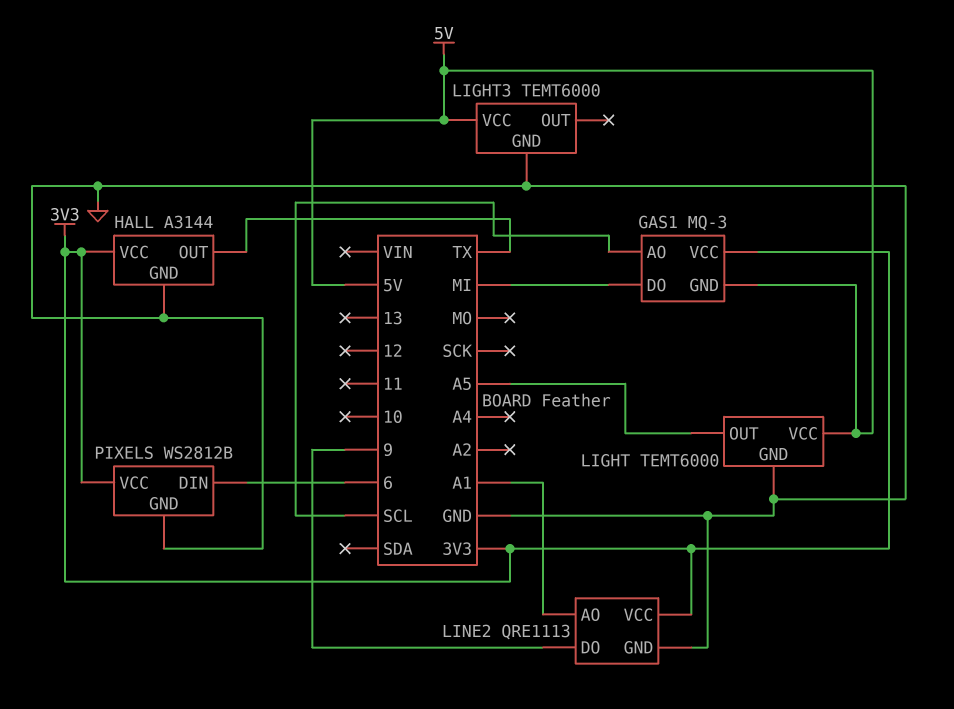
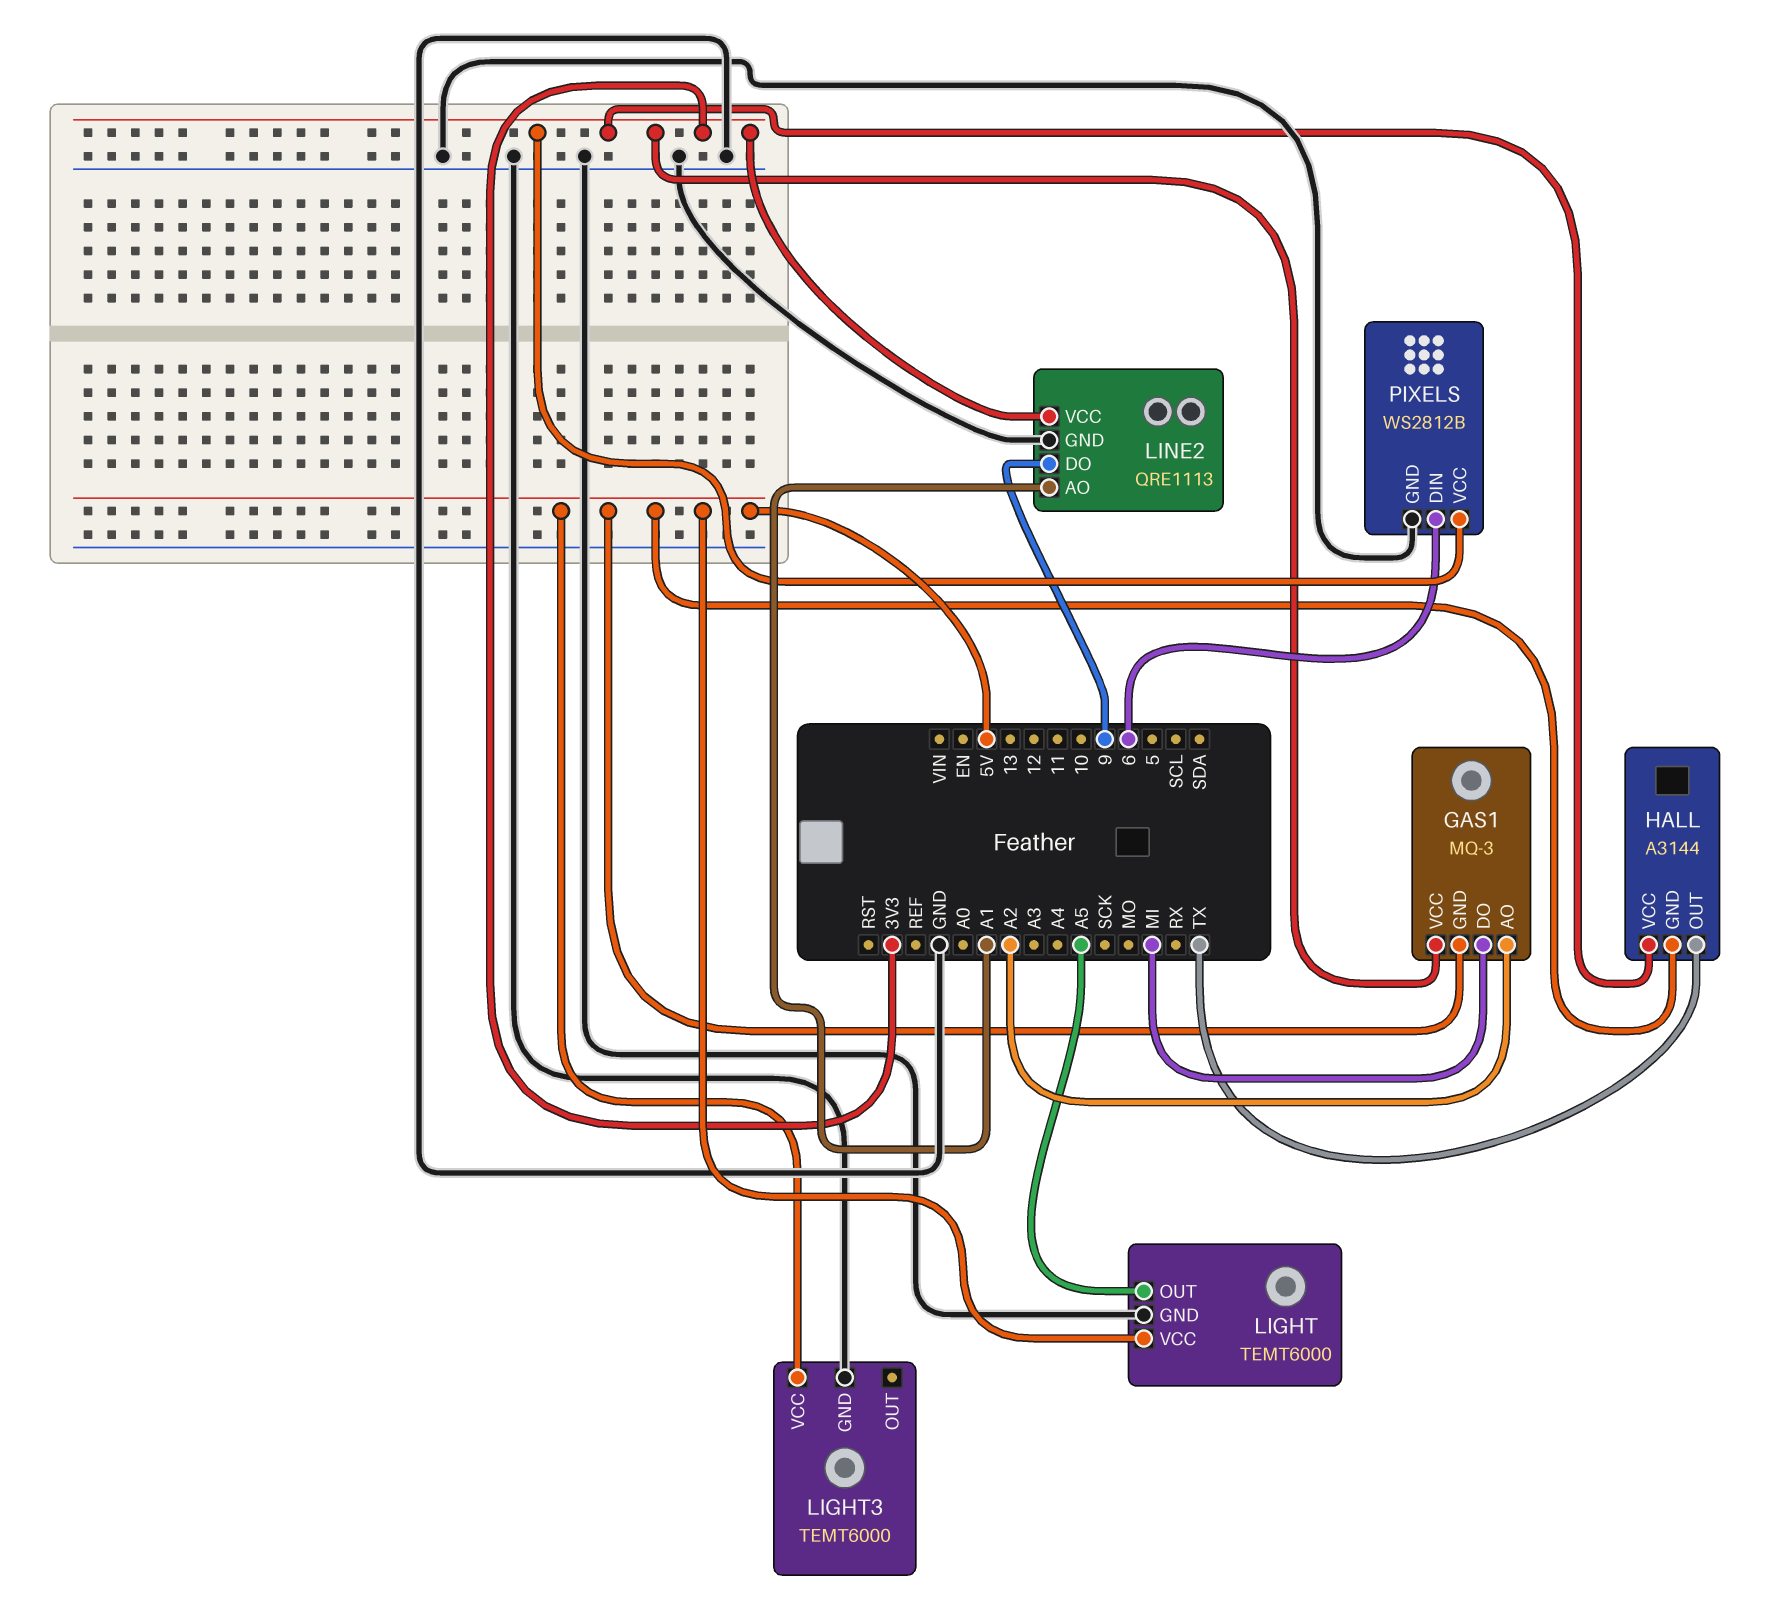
GAS1 pin AO: SCL -> A2
HALL pin GND: GND -> 5V

